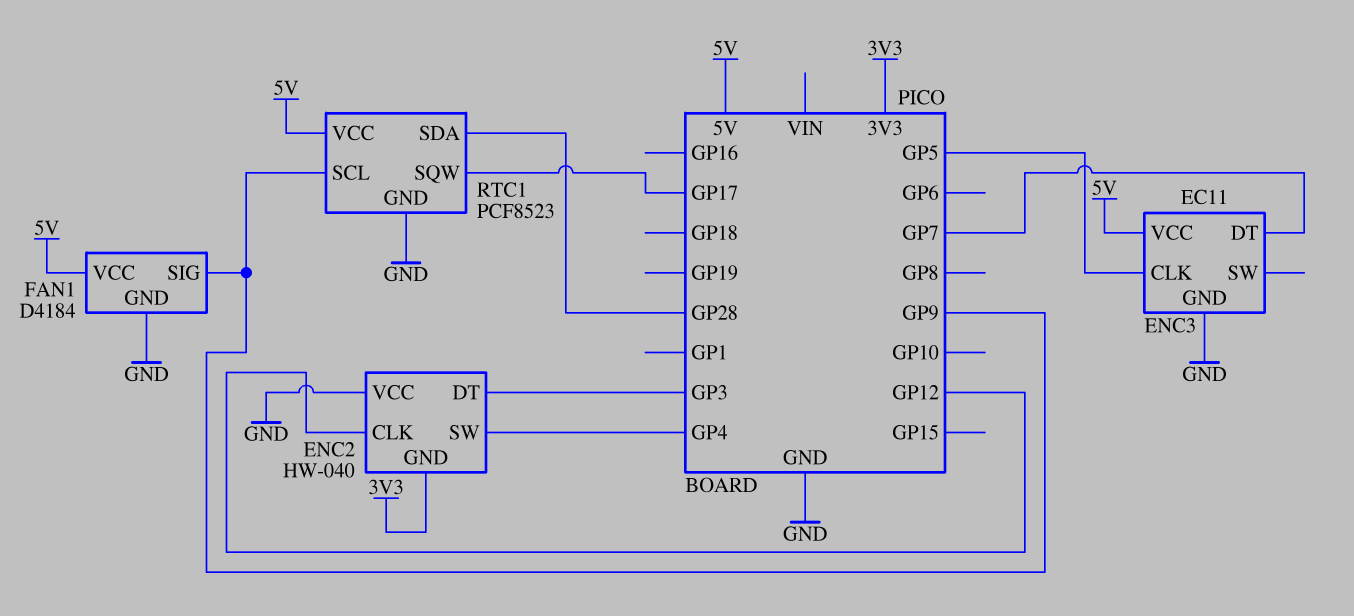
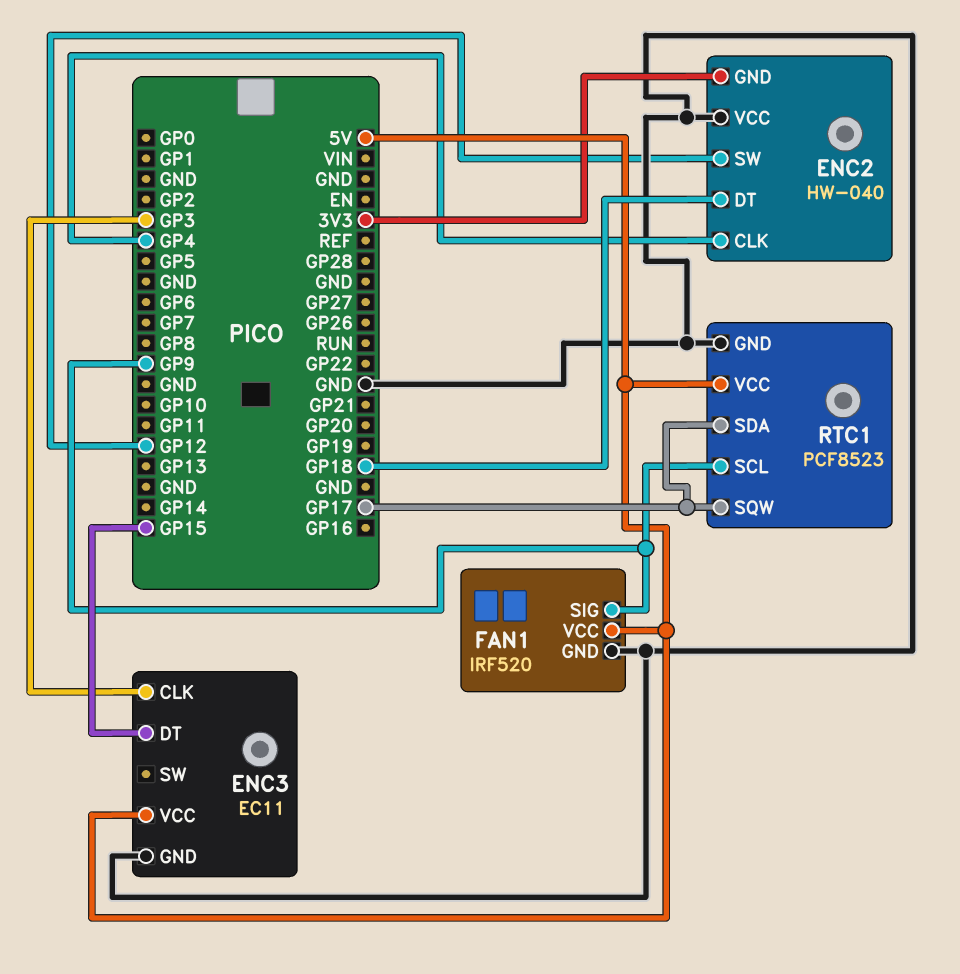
ENC2 pin CLK: GP12 -> GP4
ENC2 pin DT: GP3 -> GP18
ENC2 pin SW: GP4 -> GP12
ENC3 pin CLK: GP5 -> GP3
ENC3 pin DT: GP7 -> GP15
FAN1: D4184 -> IRF520
RTC1 pin SDA: GP28 -> GP17

